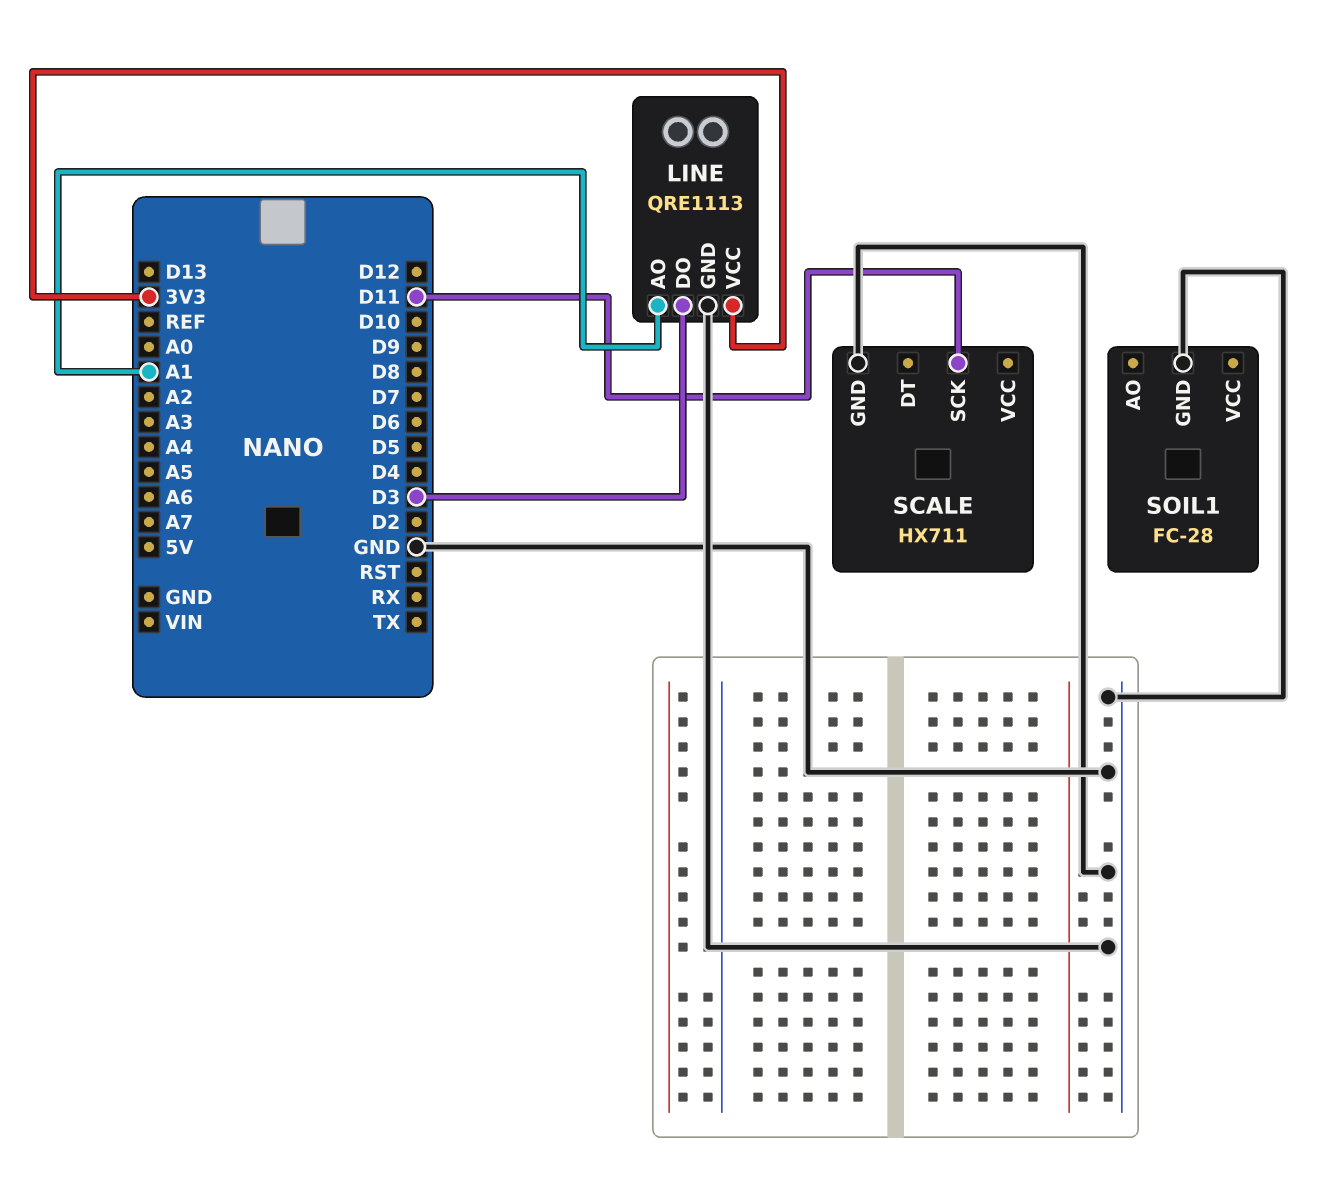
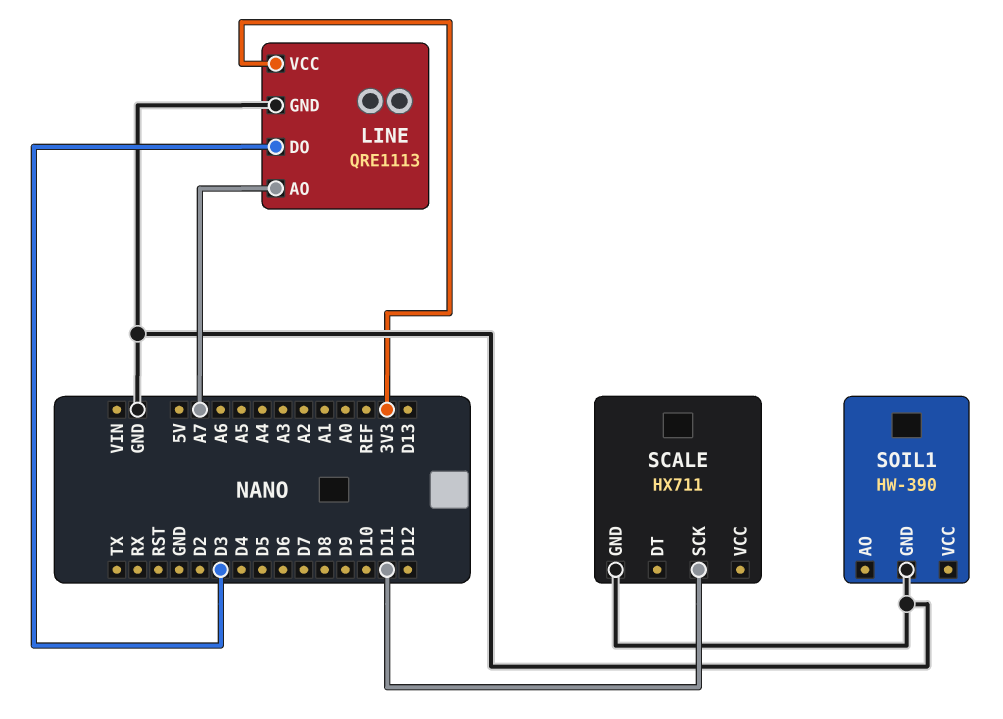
LINE pin AO: A1 -> A7
SOIL1: FC-28 -> HW-390

